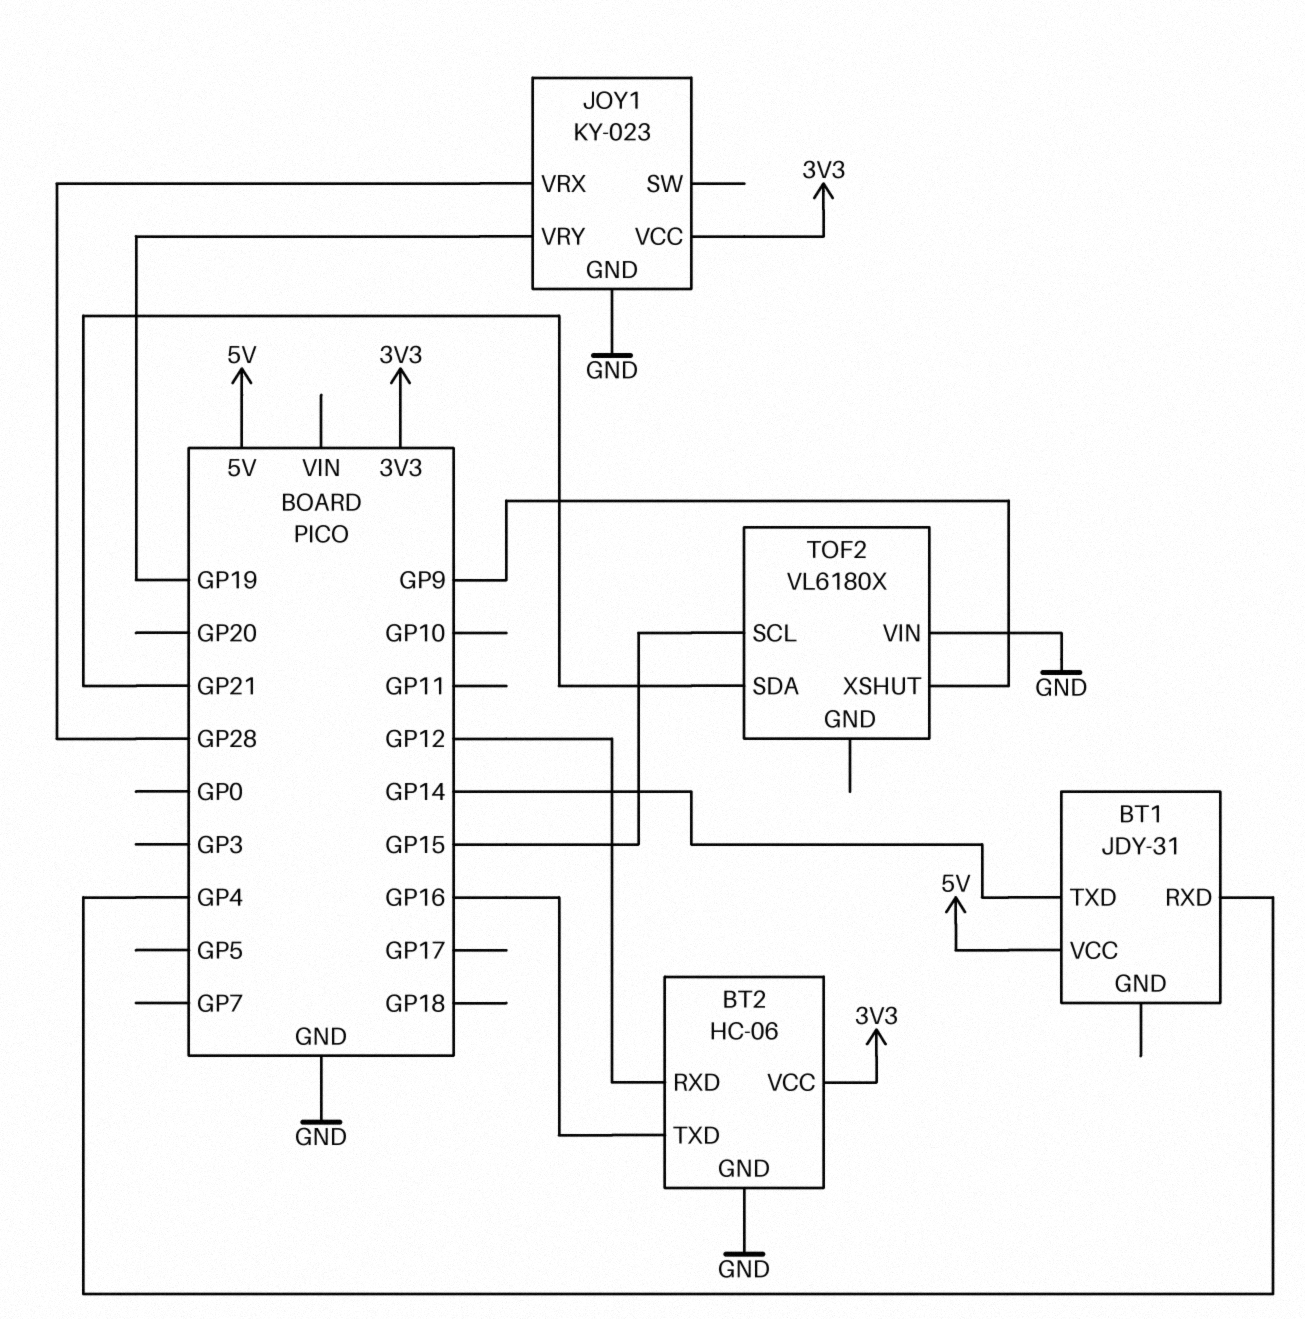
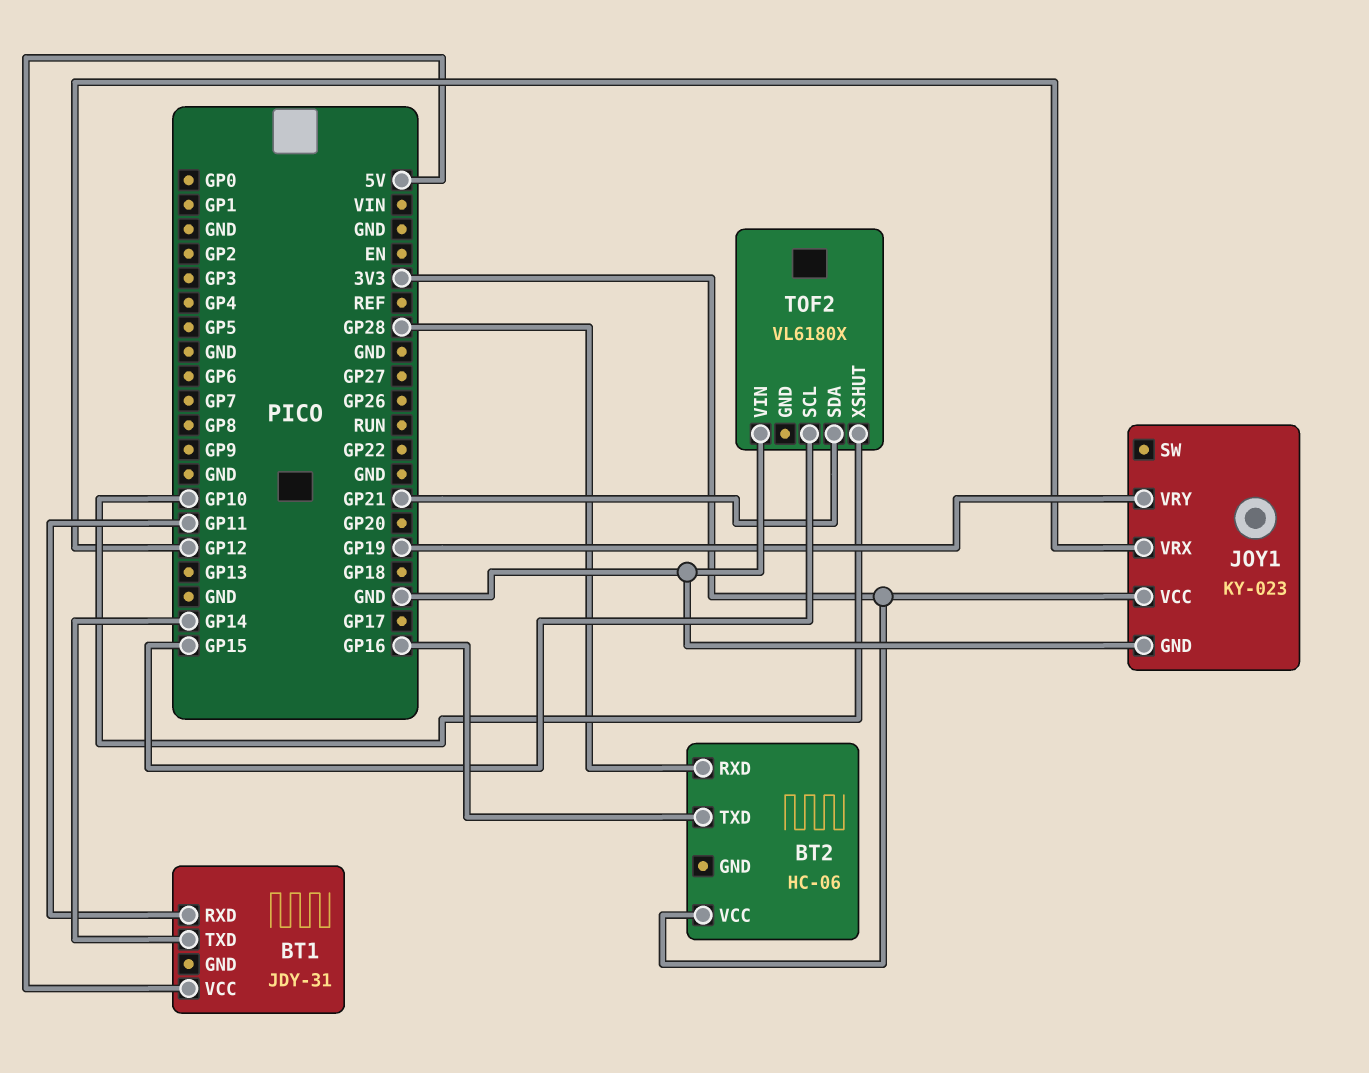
BT1 pin RXD: GP4 -> GP11
BT2 pin GND: GND -> none
BT2 pin RXD: GP12 -> GP28
JOY1 pin VRX: GP28 -> GP12
TOF2 pin XSHUT: GP9 -> GP10

